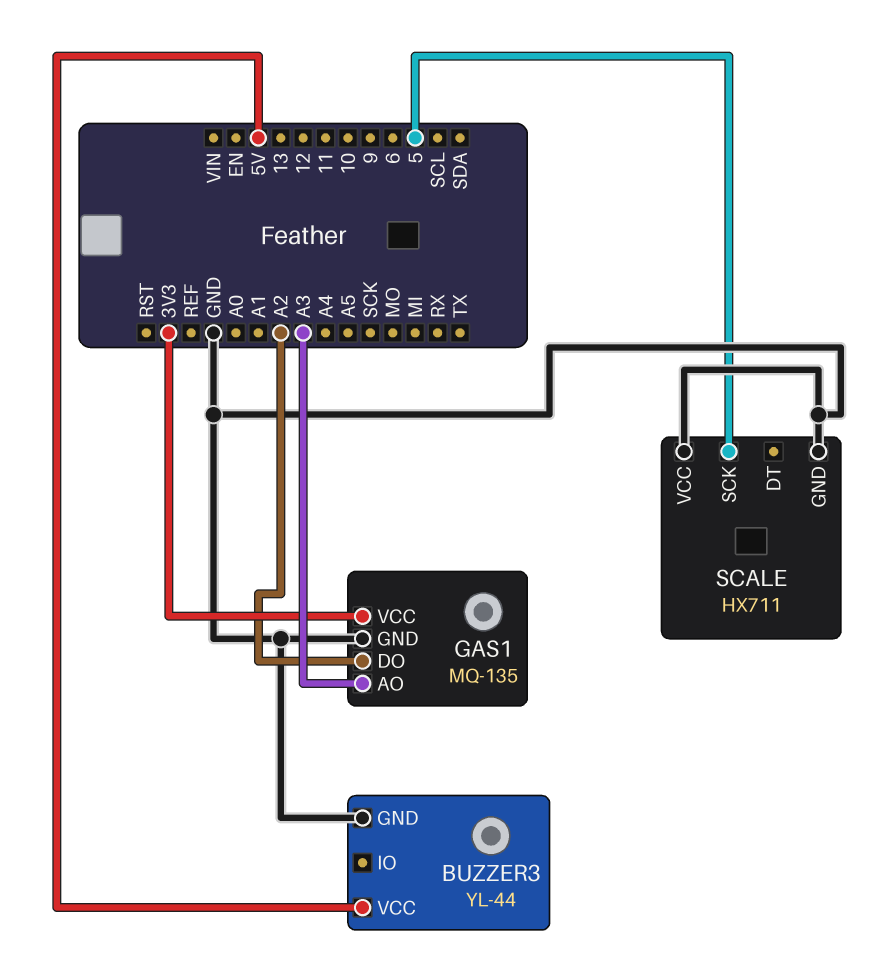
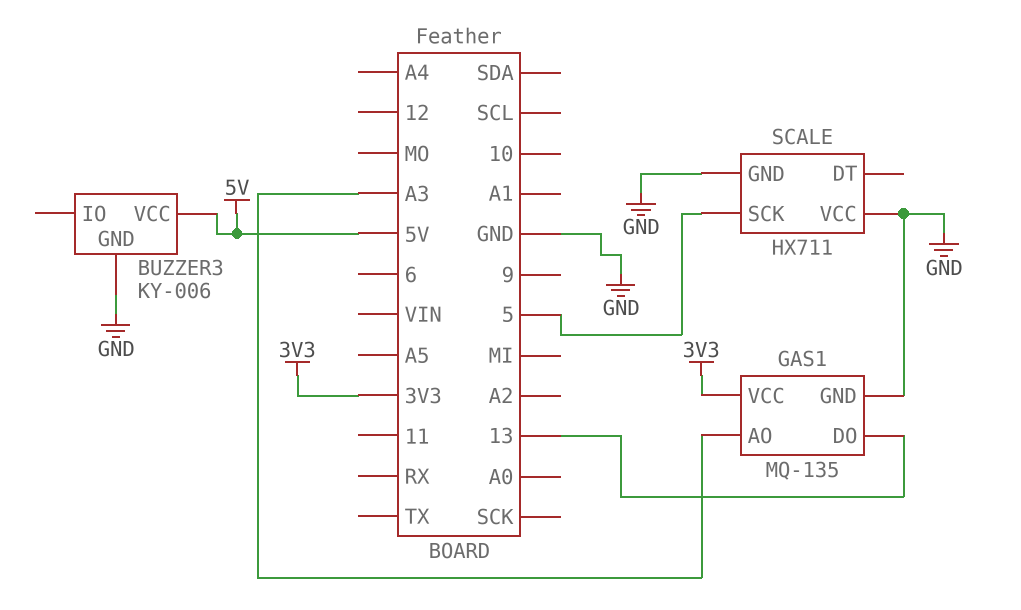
BUZZER3: YL-44 -> KY-006
GAS1 pin DO: A2 -> 13

